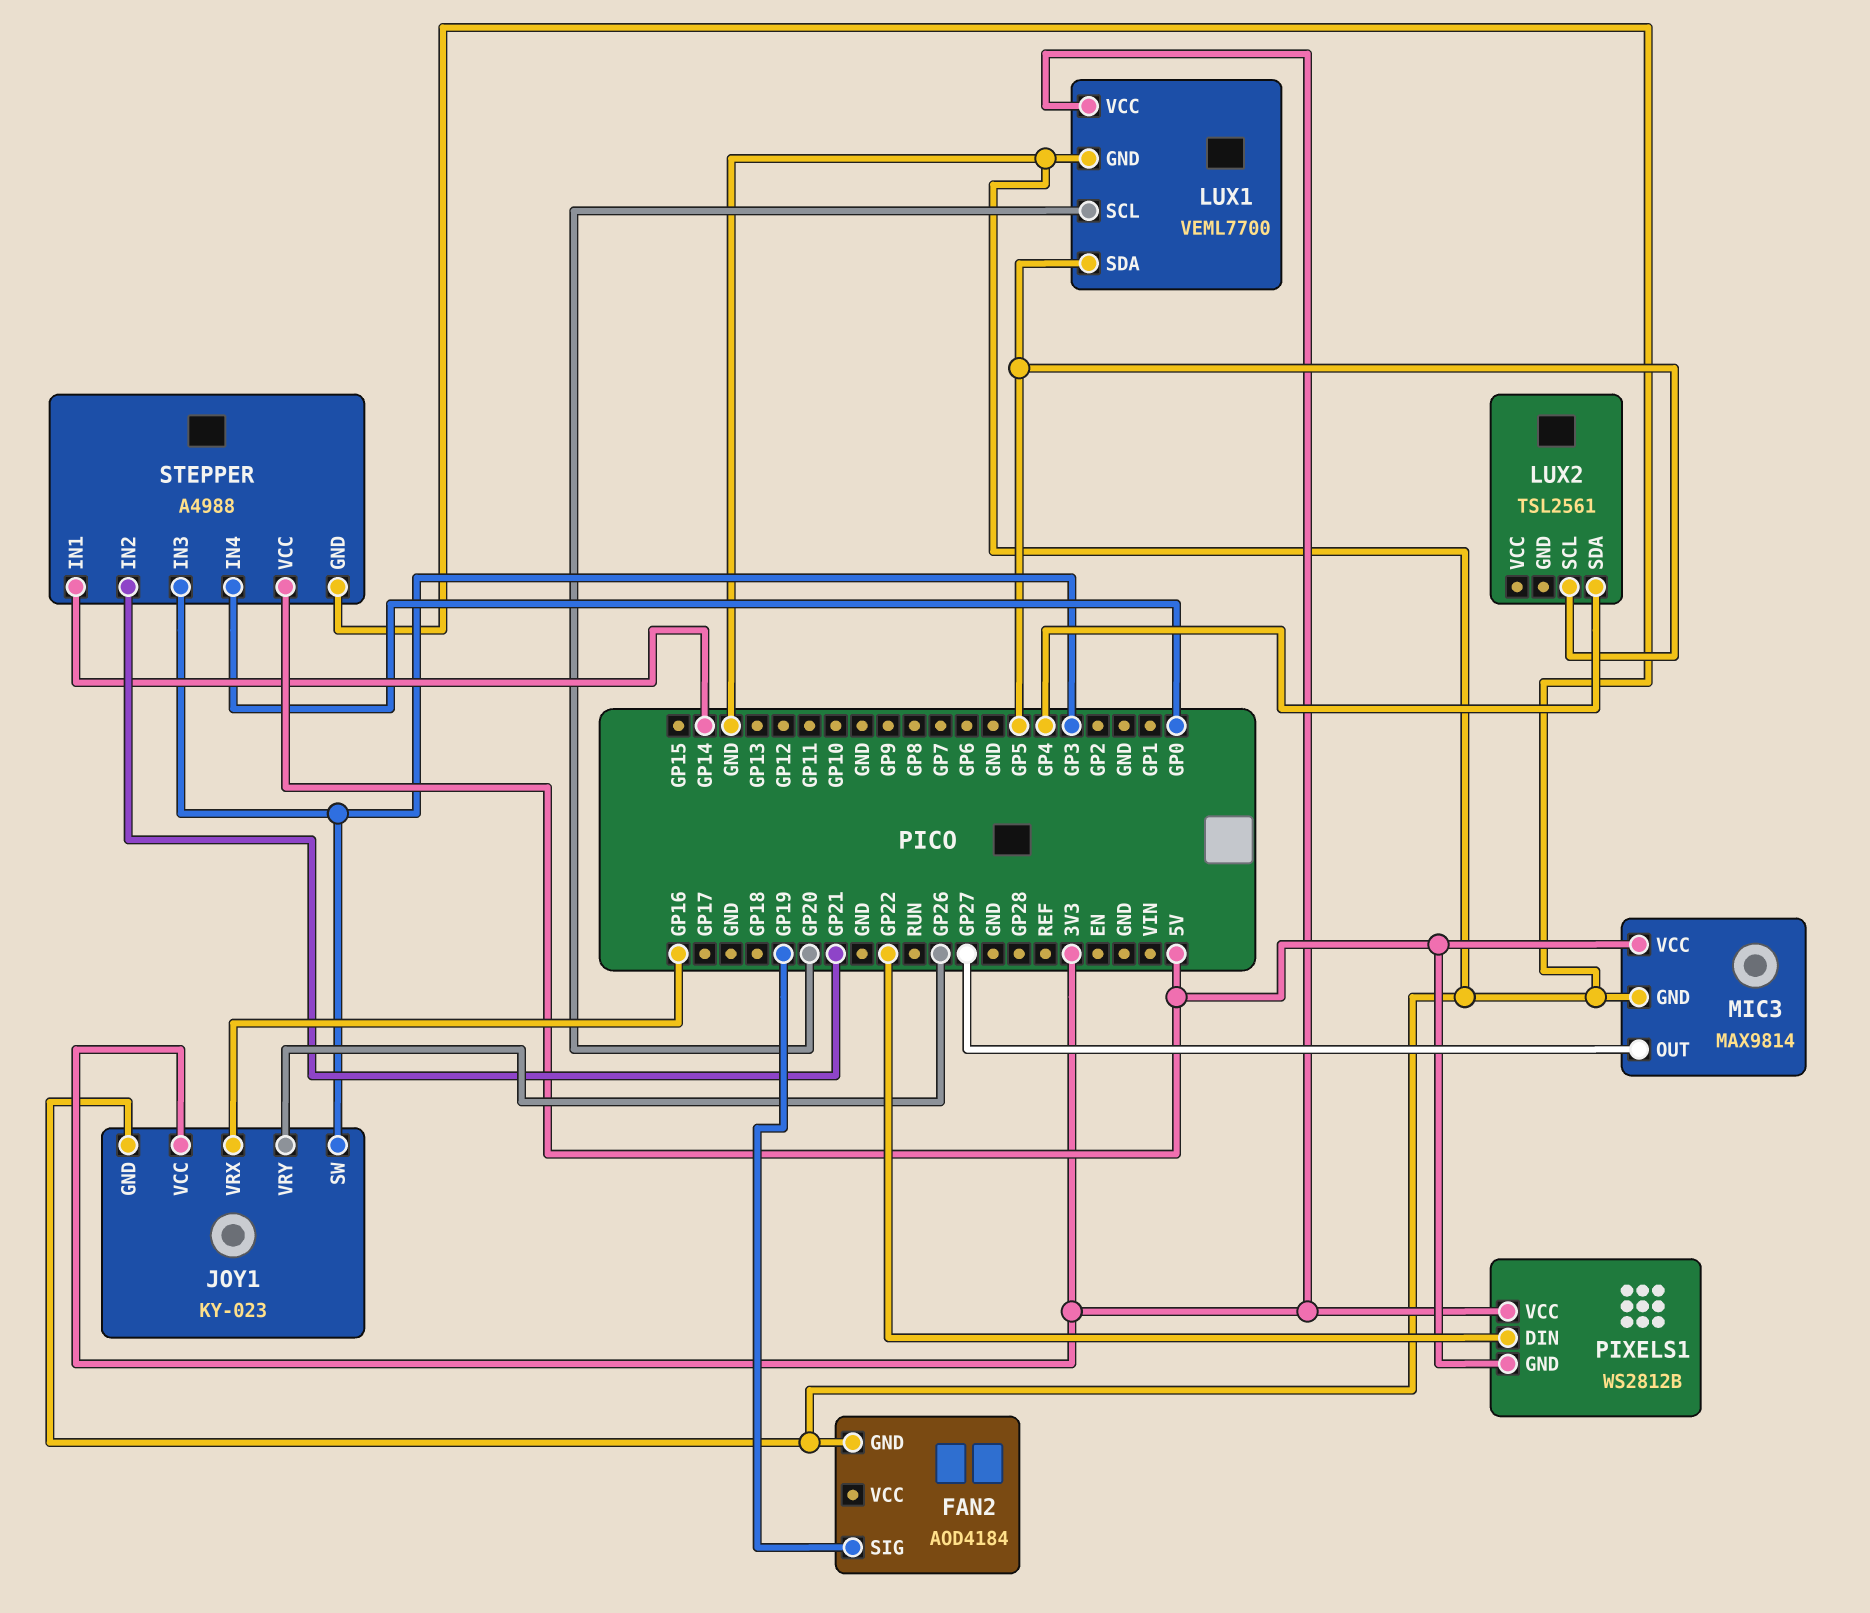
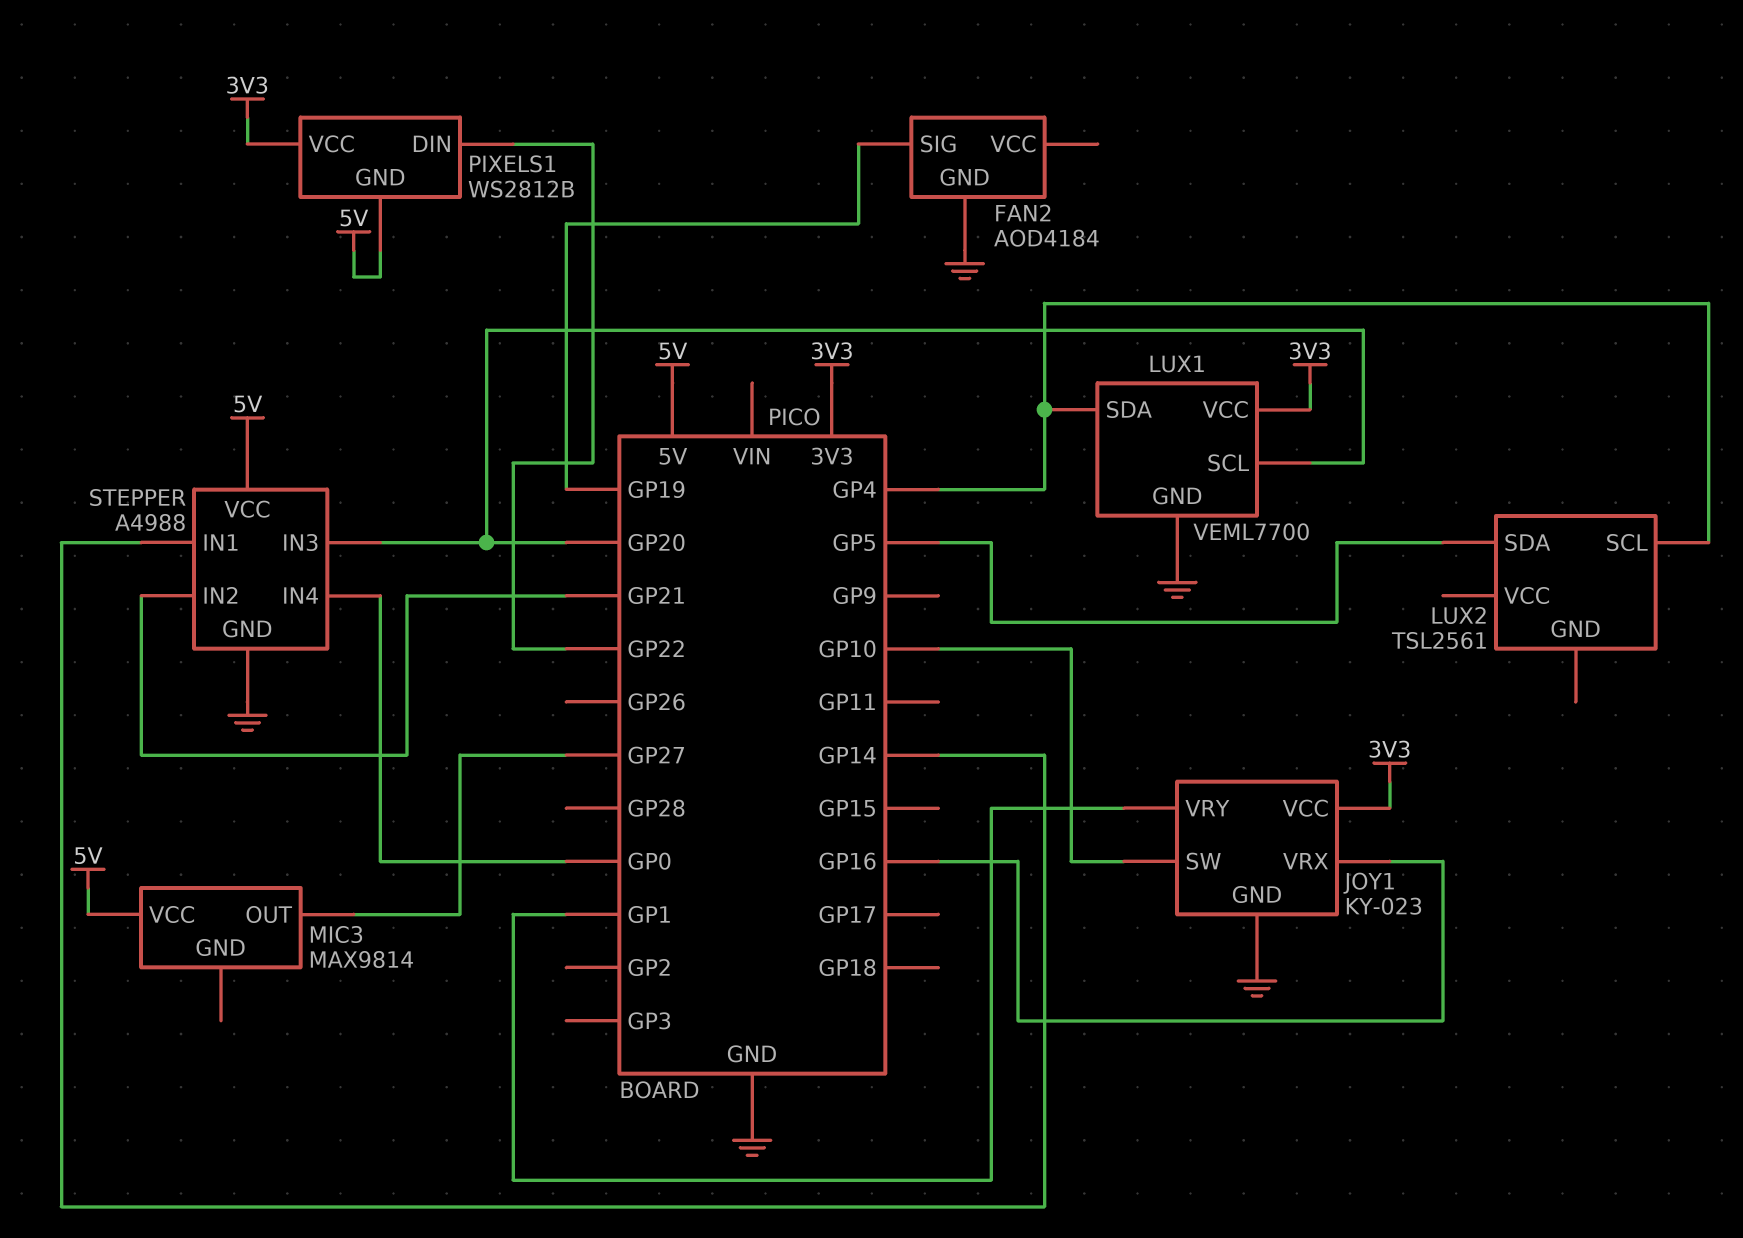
JOY1 pin SW: GP3 -> GP10
JOY1 pin VRY: GP26 -> GP1
LUX1 pin SDA: GP5 -> GP4
LUX2 pin SCL: GP5 -> GP4
LUX2 pin SDA: GP4 -> GP5
MIC3 pin GND: GND -> none
STEPPER pin IN3: GP3 -> GP20

